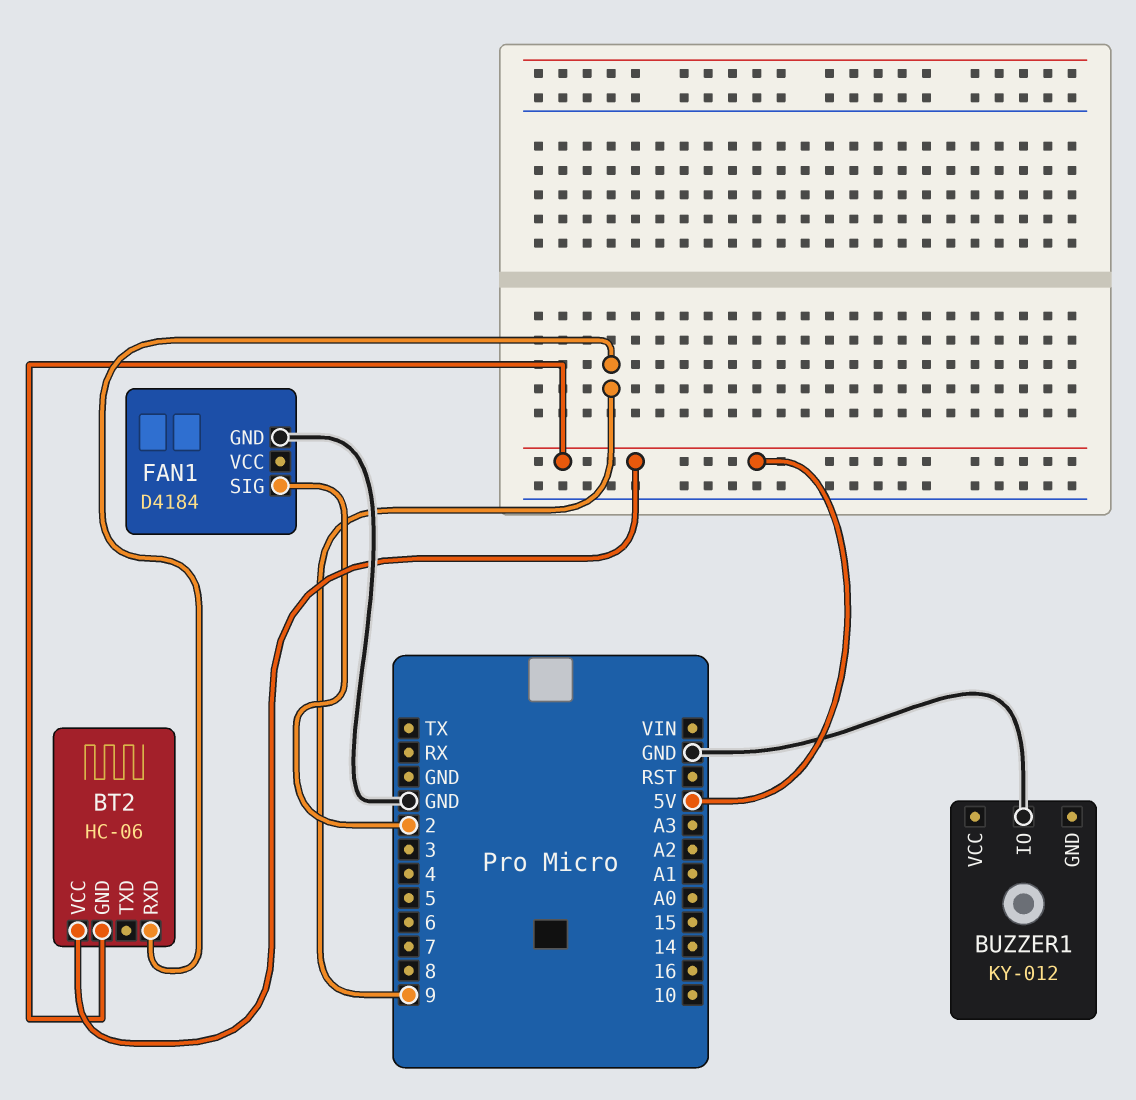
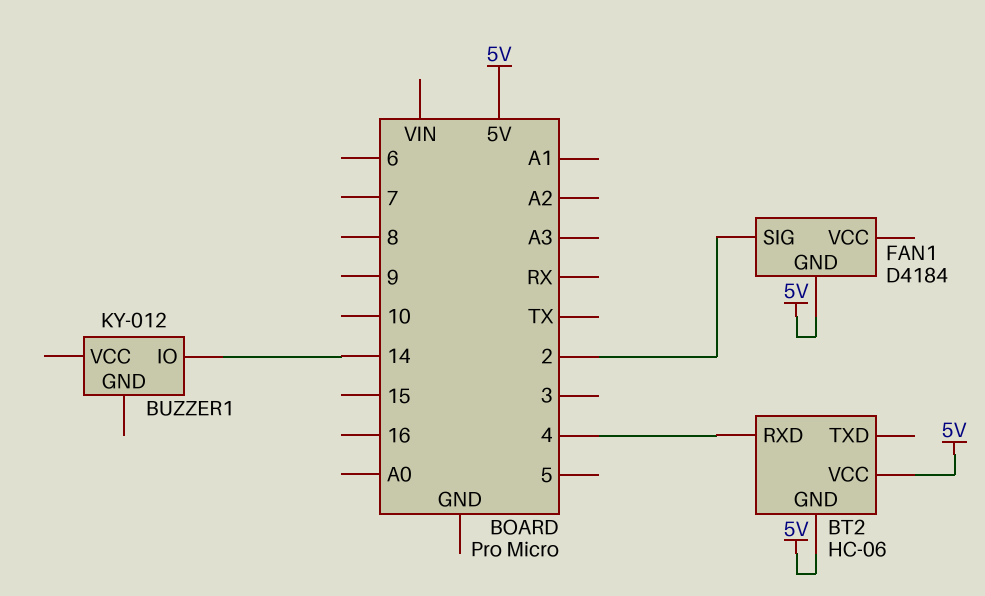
BT2 pin RXD: 9 -> 4
BUZZER1 pin IO: GND -> 14
FAN1 pin GND: GND -> 5V

